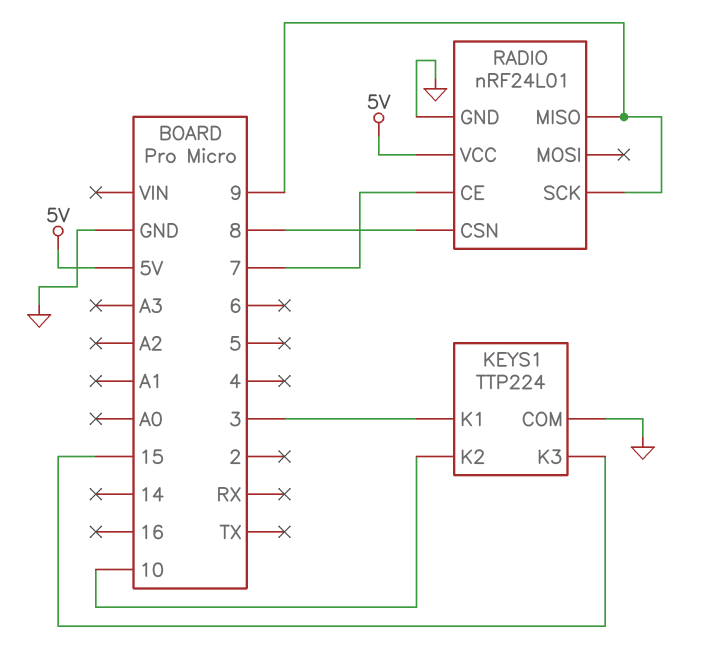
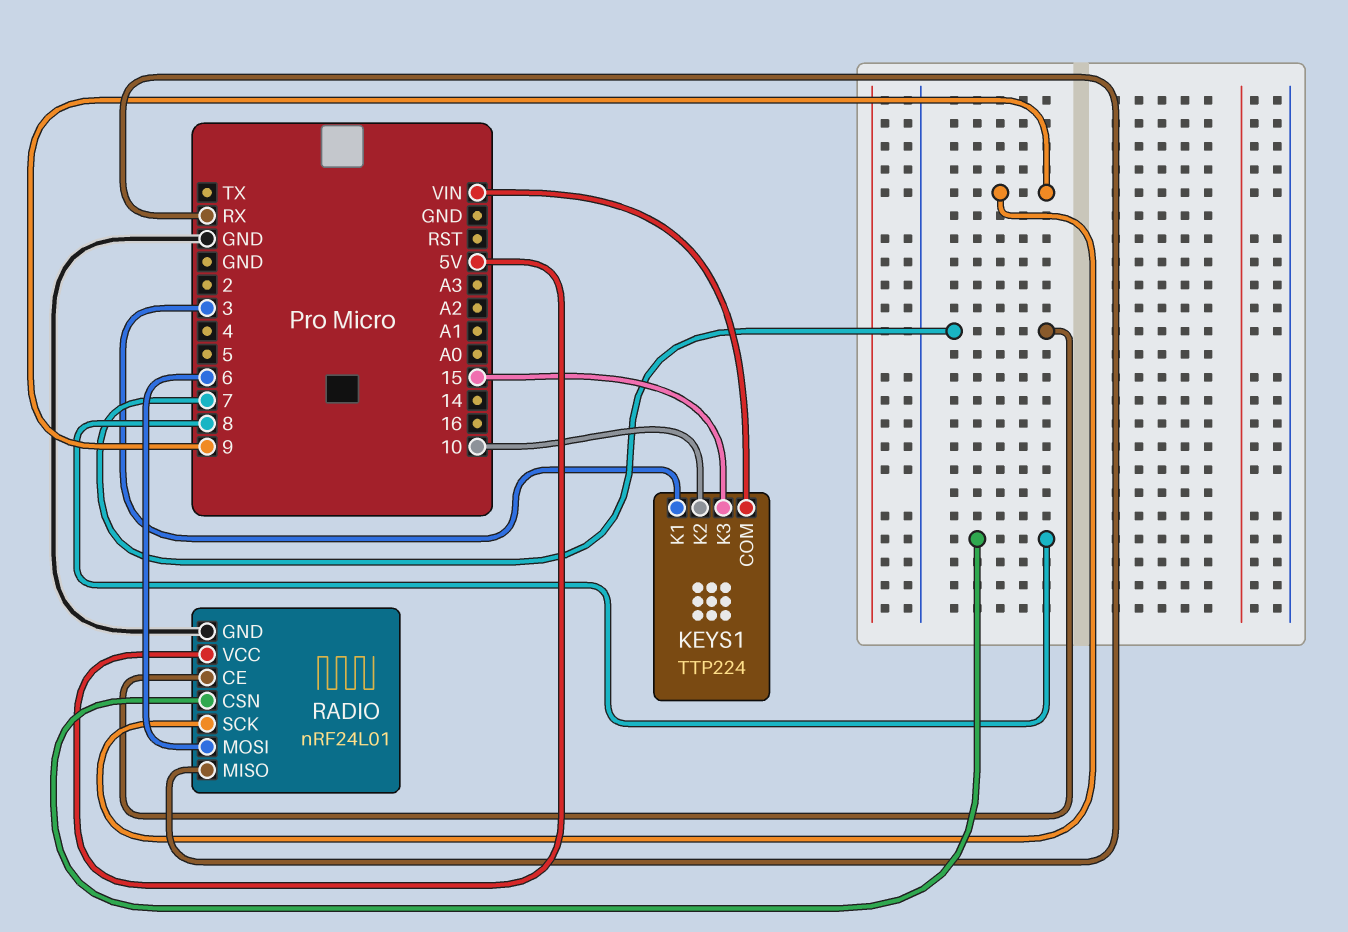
KEYS1 pin COM: GND -> VIN
RADIO pin MISO: 9 -> RX
RADIO pin MOSI: none -> 6

